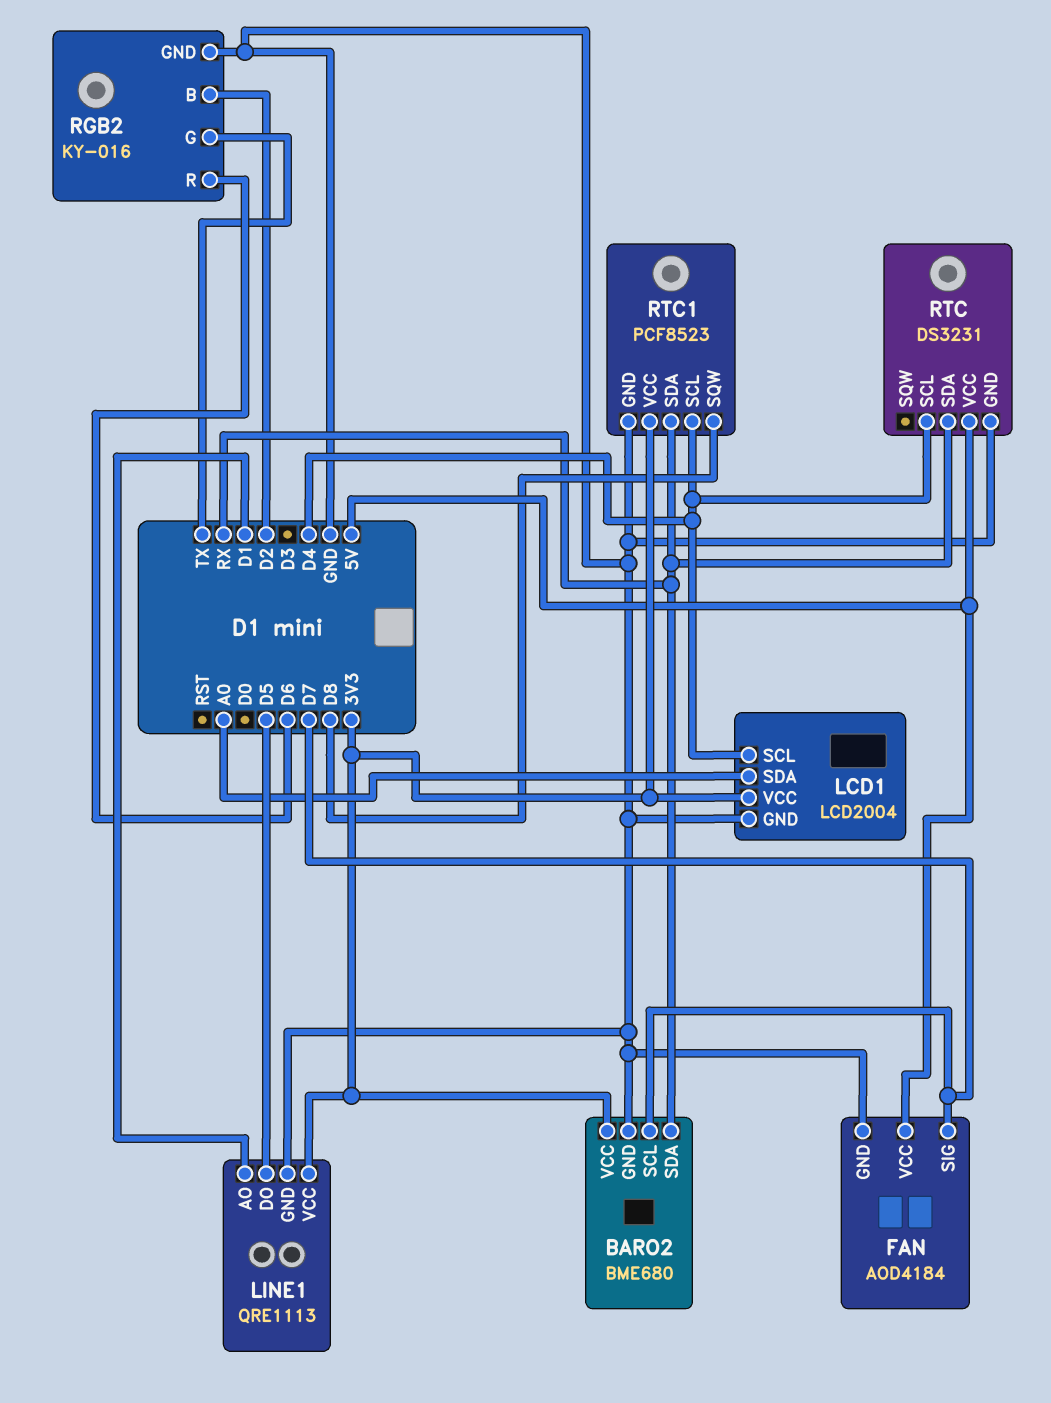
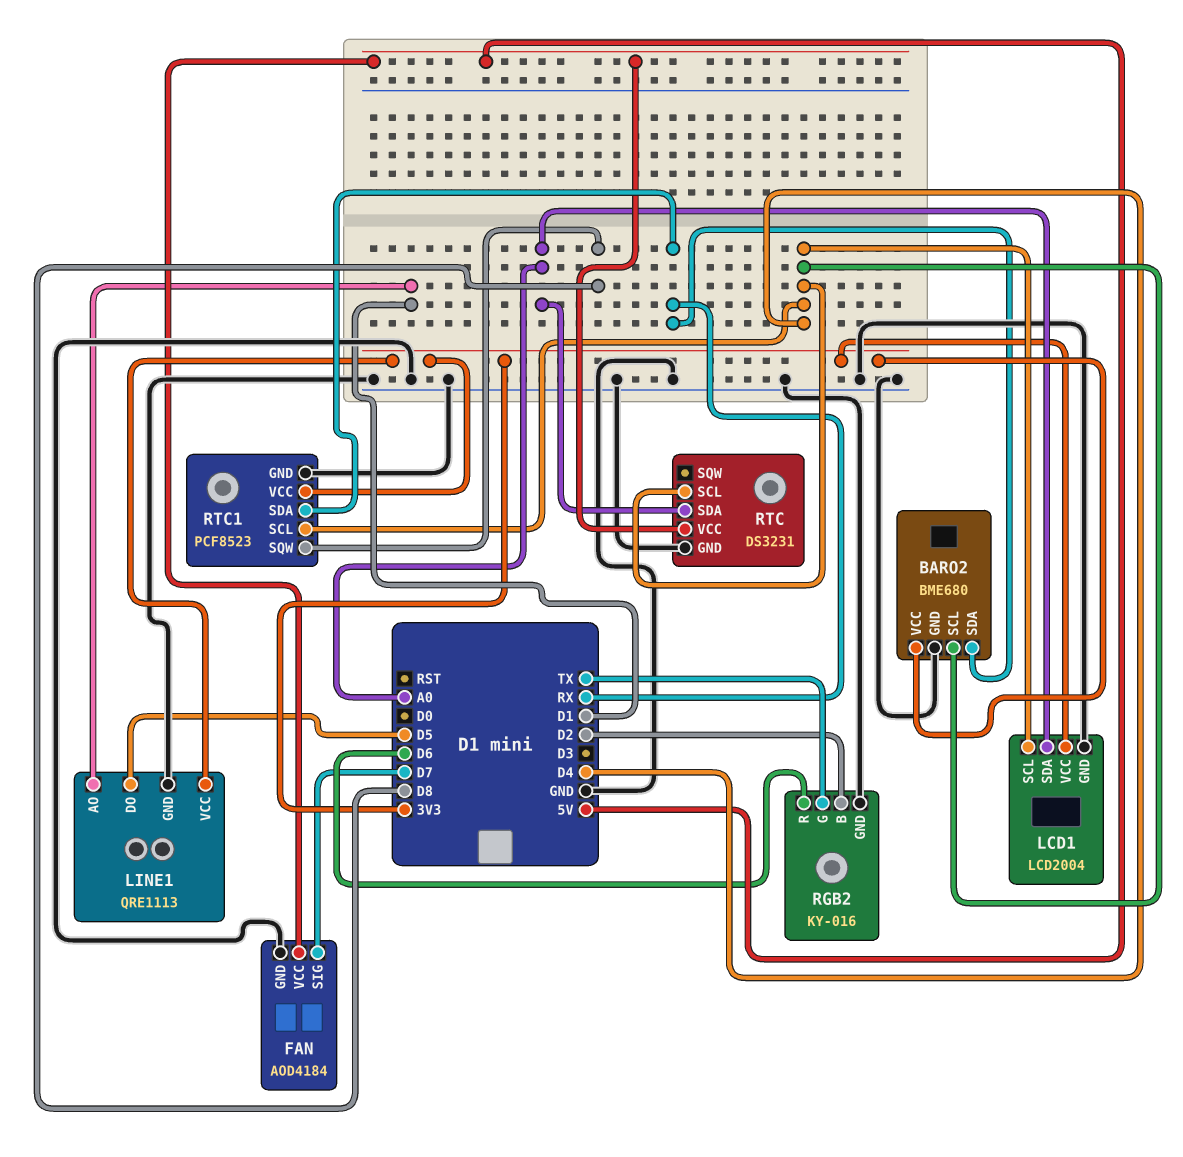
BARO2 pin SCL: D7 -> D4
RTC pin SDA: RX -> A0

